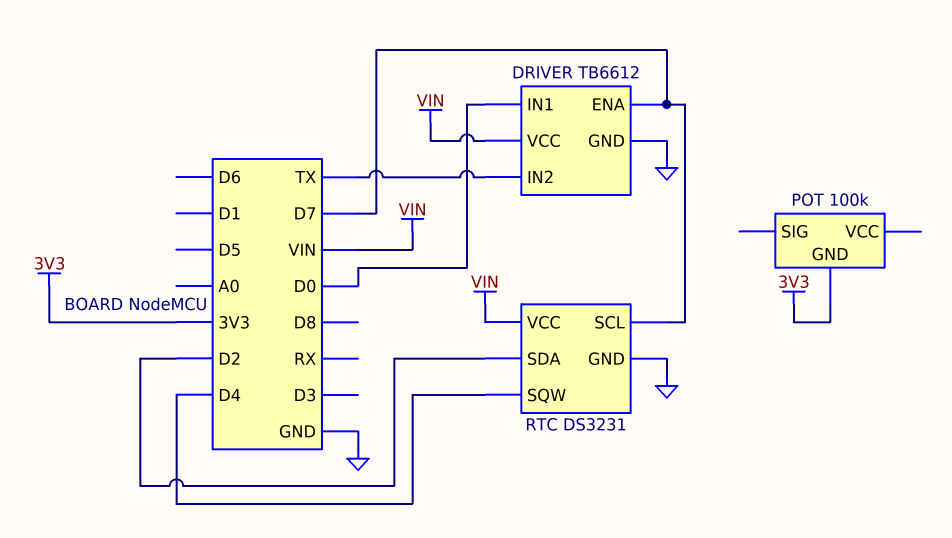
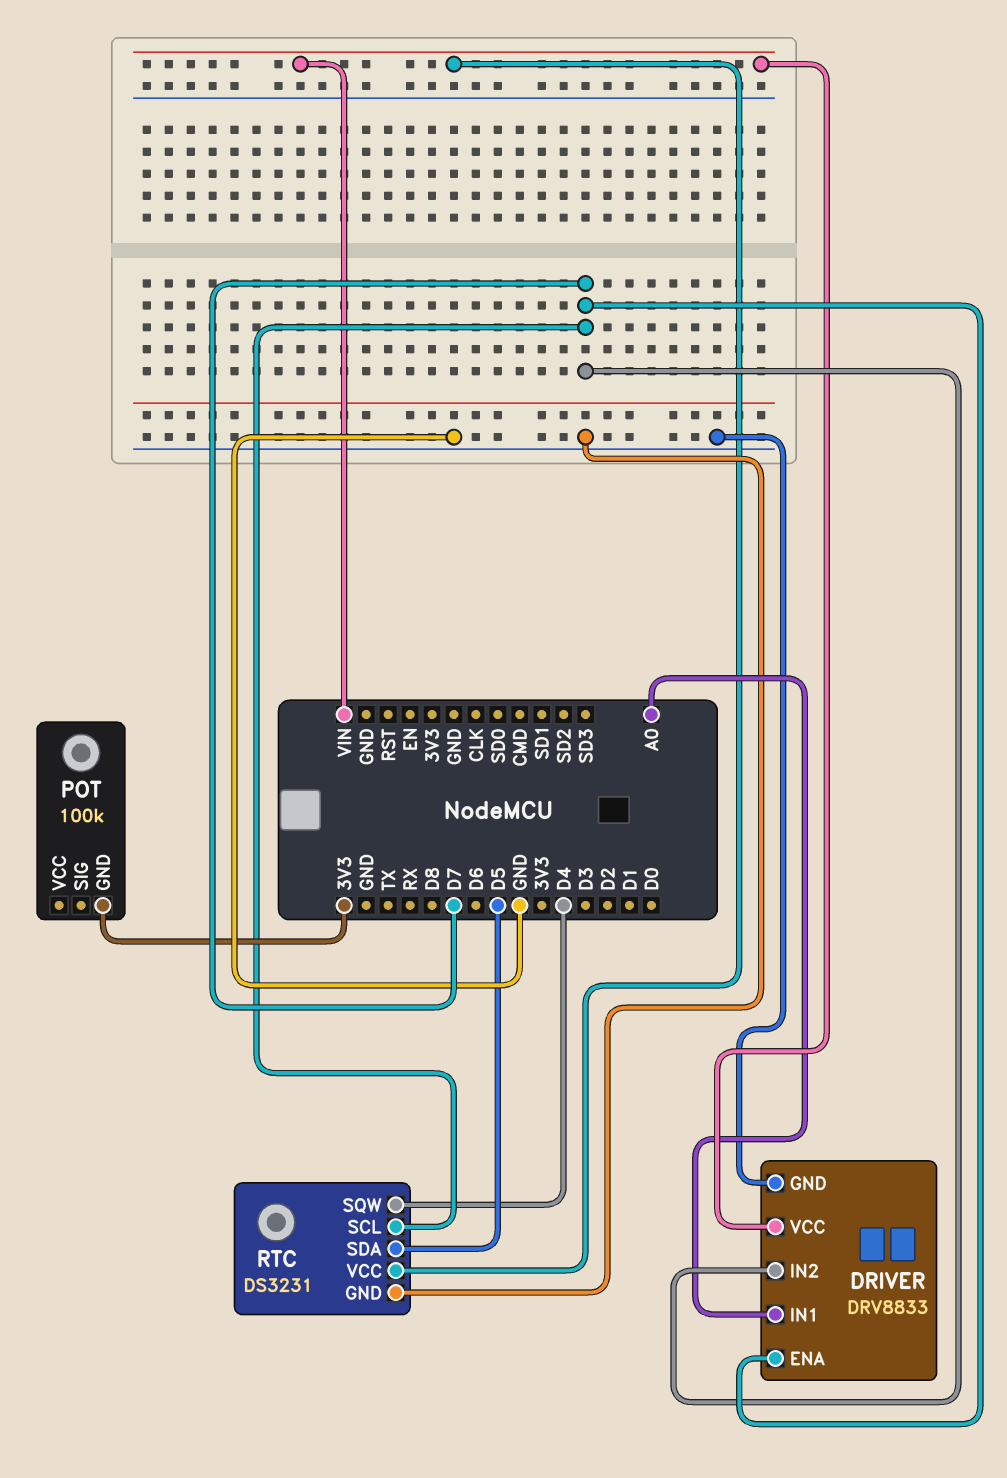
DRIVER: TB6612 -> DRV8833
DRIVER pin IN1: D0 -> A0
DRIVER pin IN2: TX -> D7
RTC pin SDA: D2 -> D5

